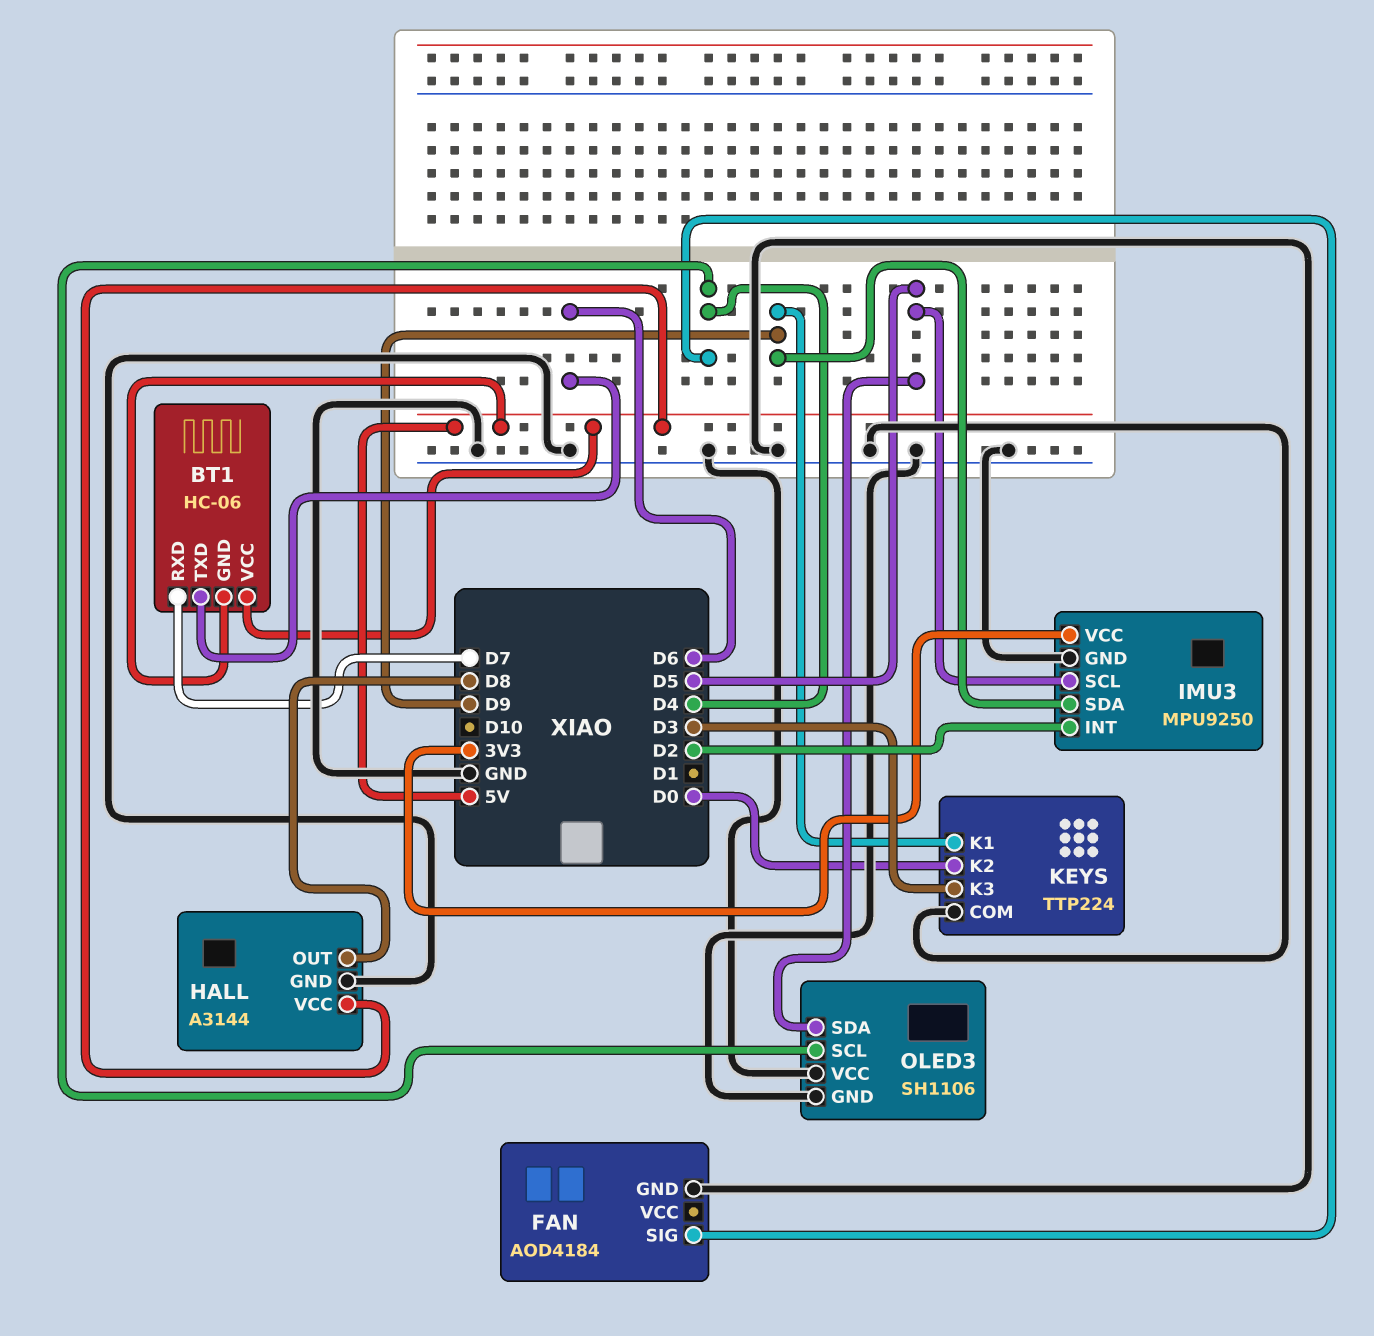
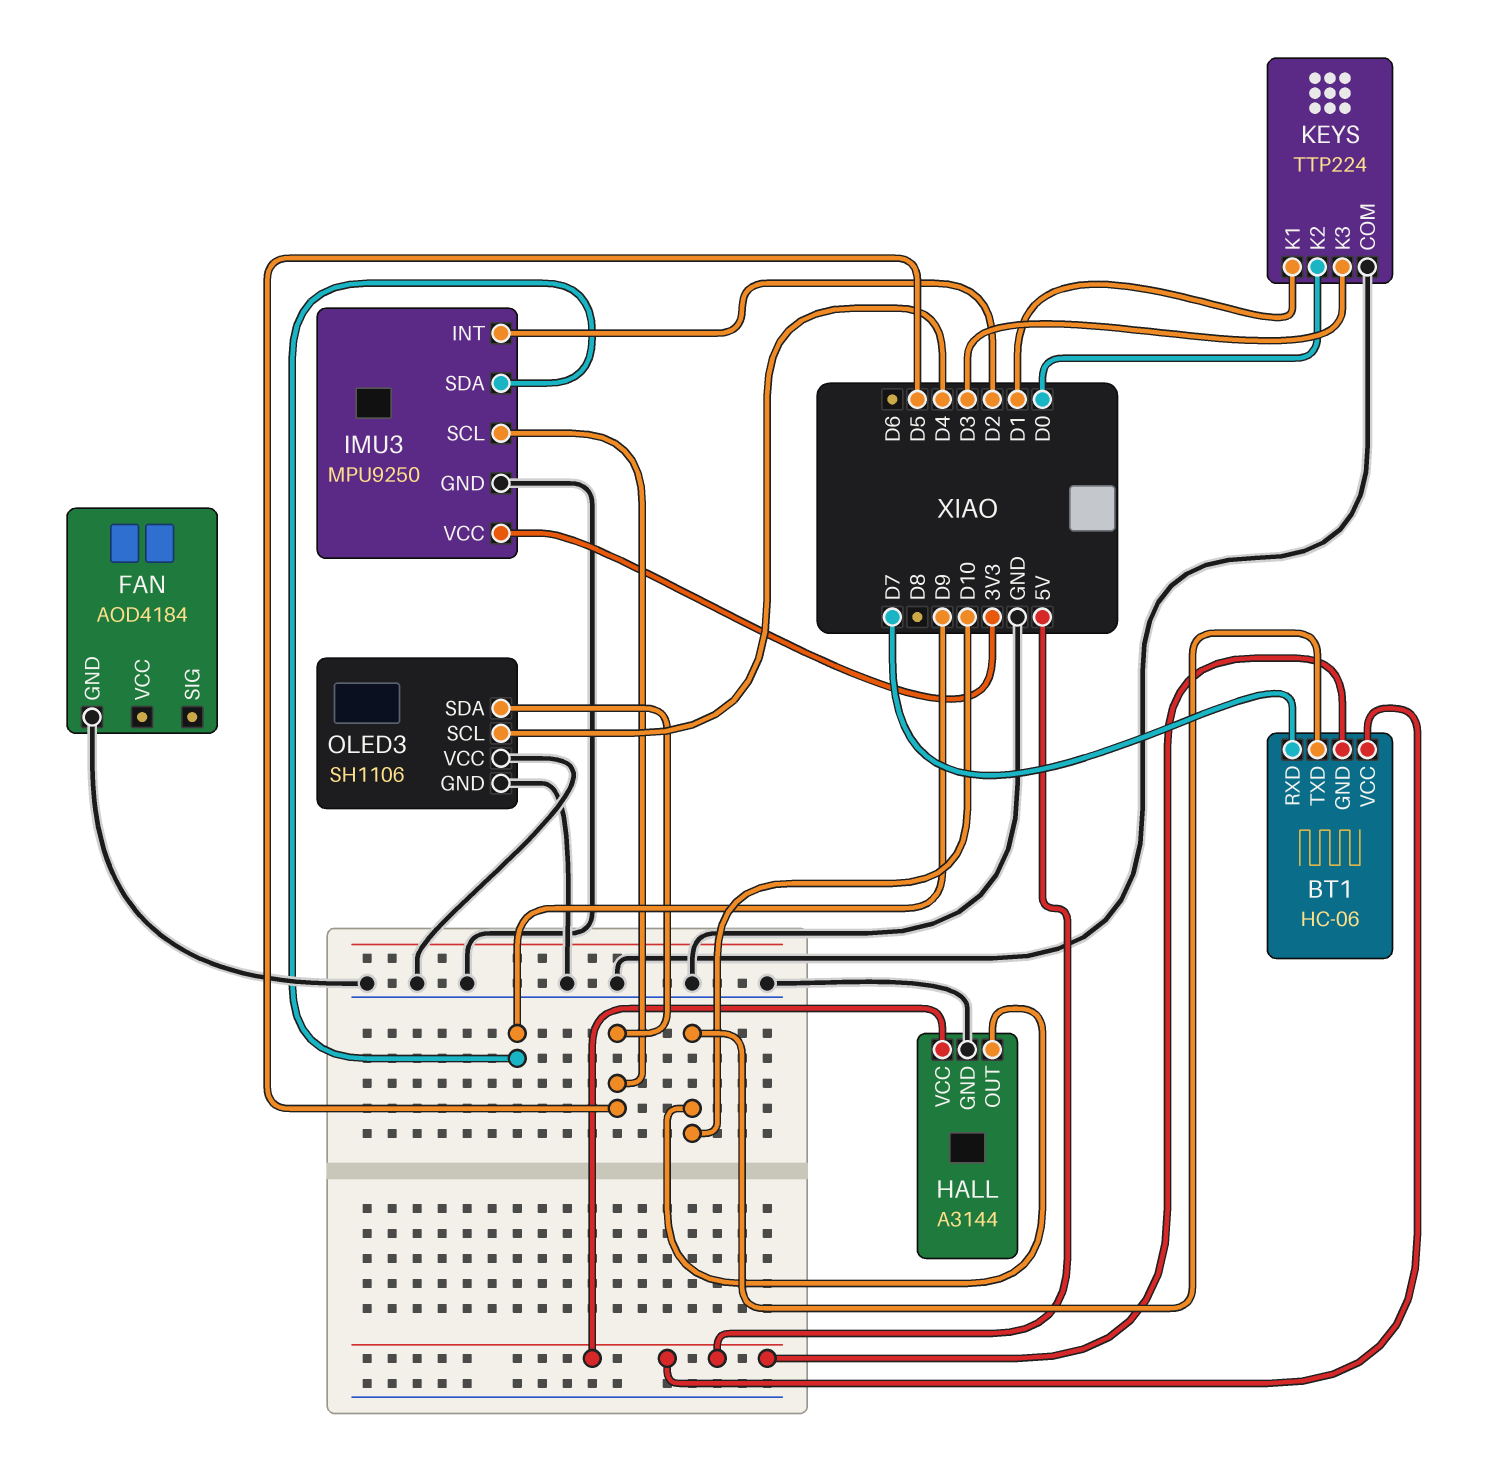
BT1 pin TXD: D6 -> D10
FAN pin SIG: D4 -> none
HALL pin OUT: D8 -> D10
KEYS pin K1: D9 -> D1

